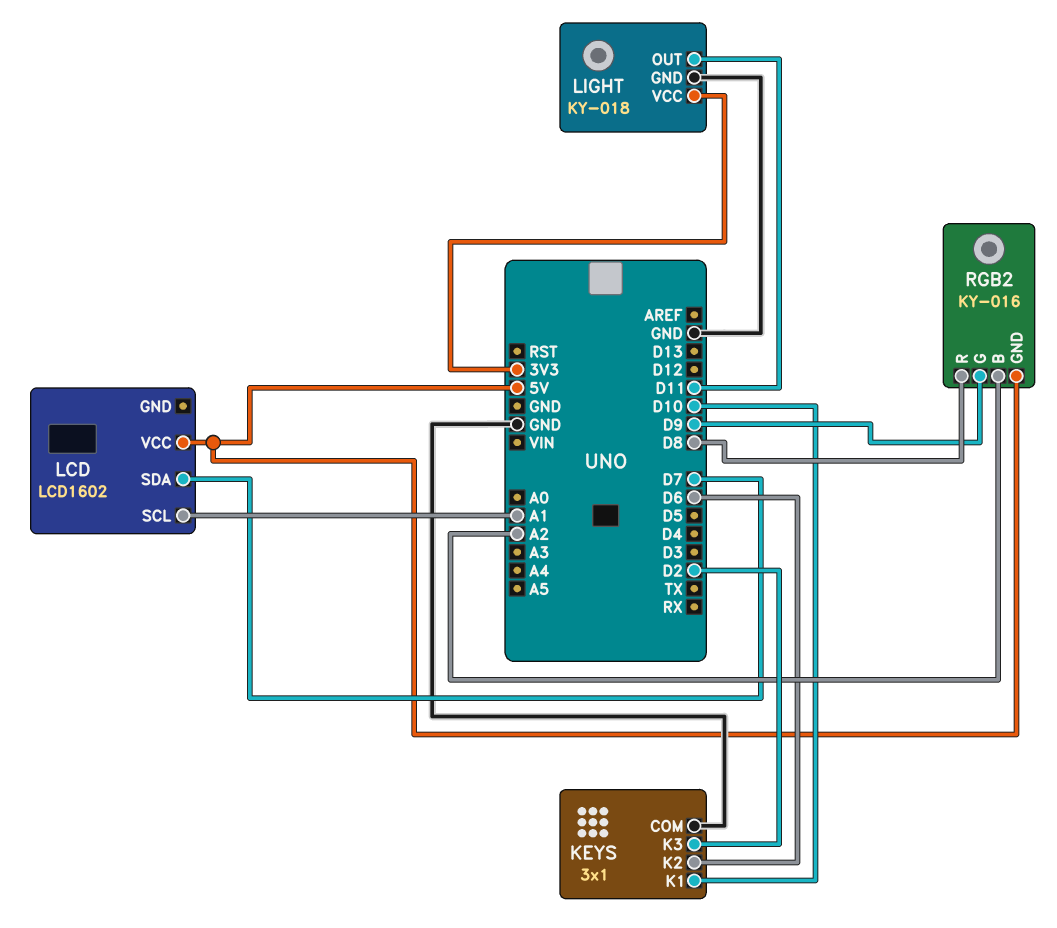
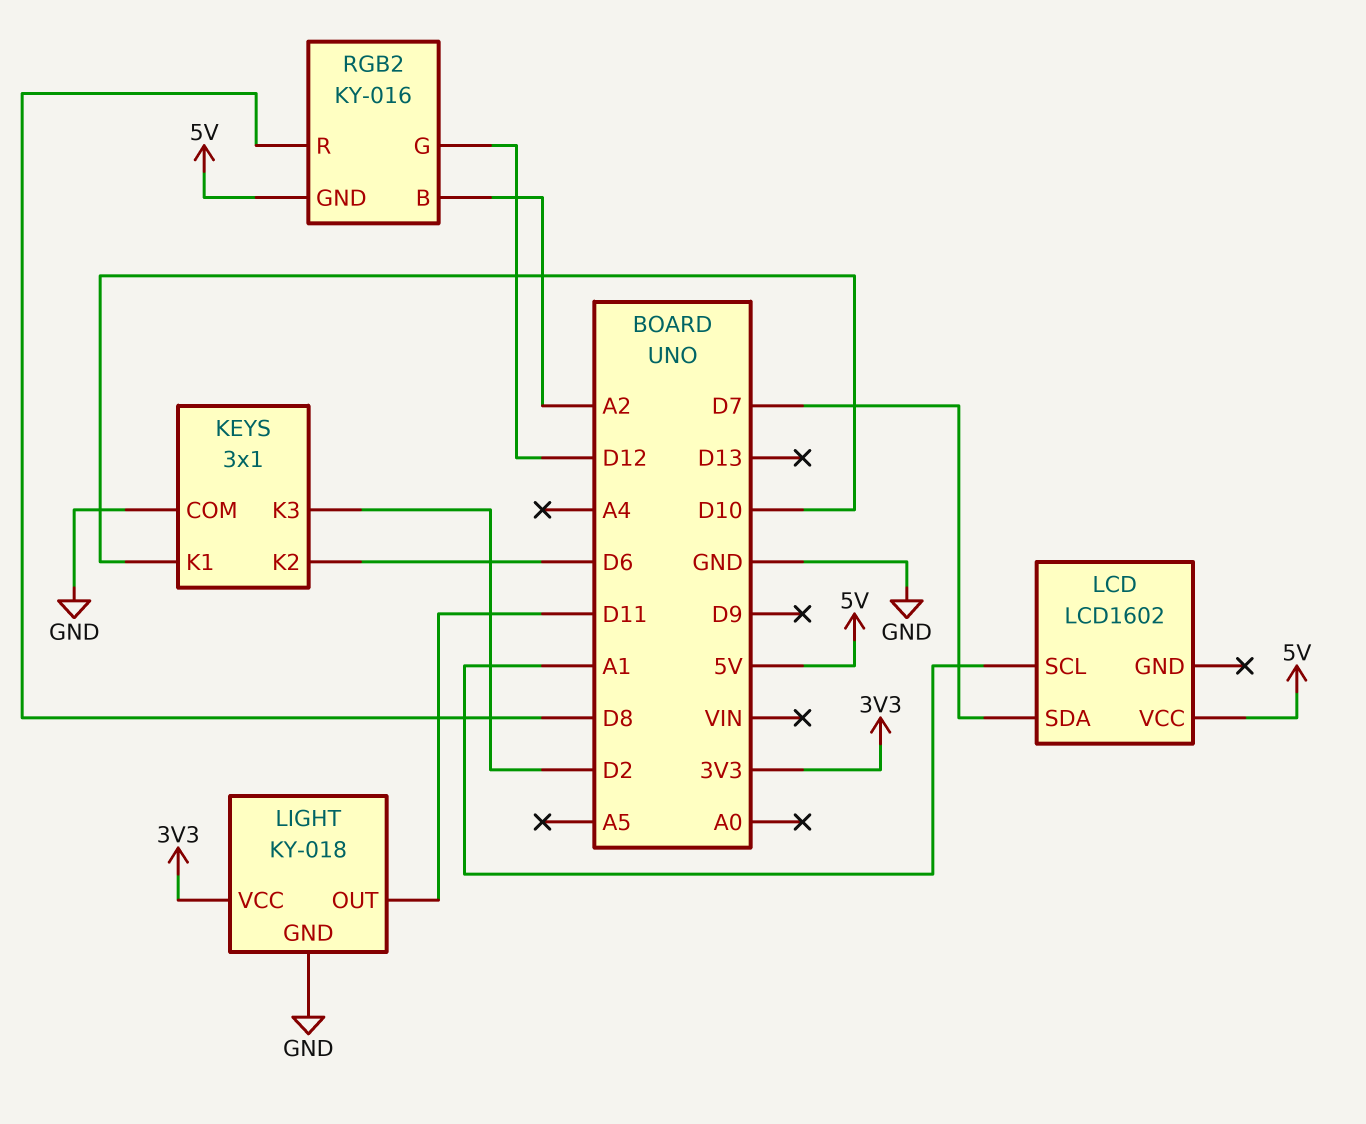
RGB2 pin G: D9 -> D12

